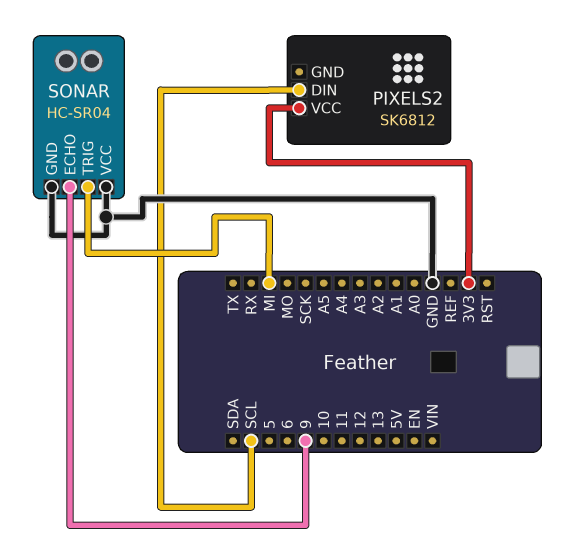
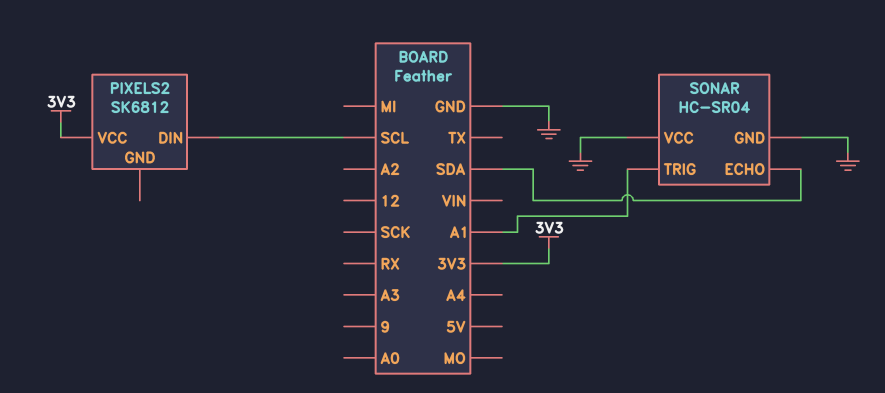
SONAR pin ECHO: 9 -> SDA
SONAR pin TRIG: MI -> A1

